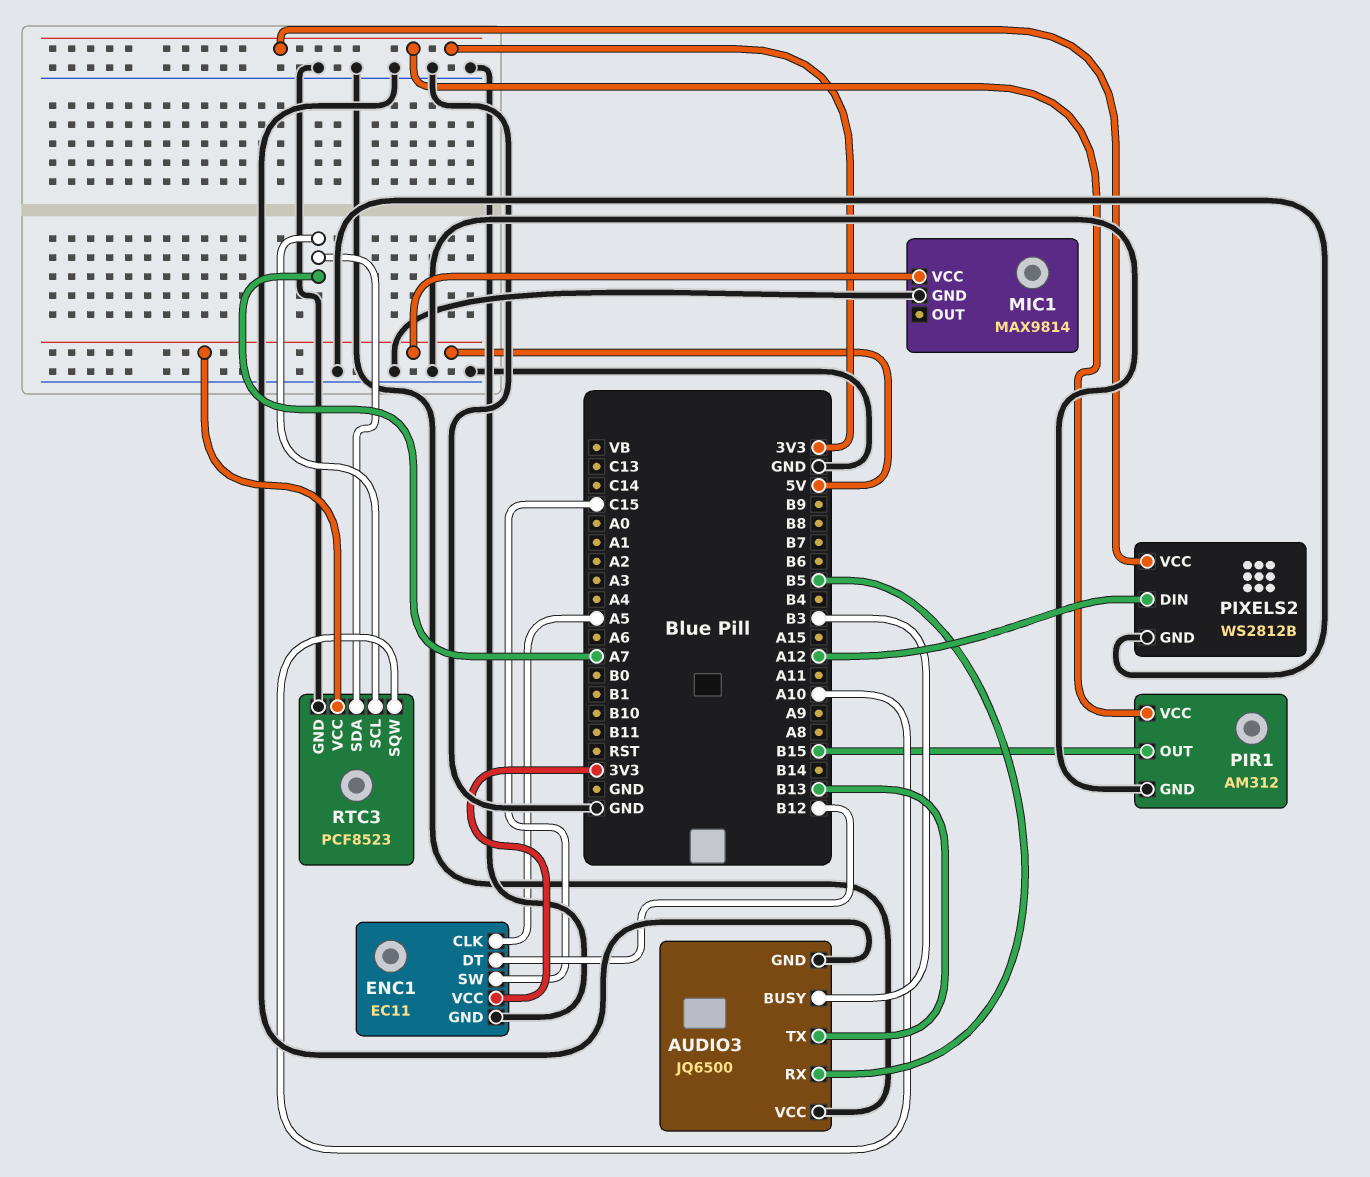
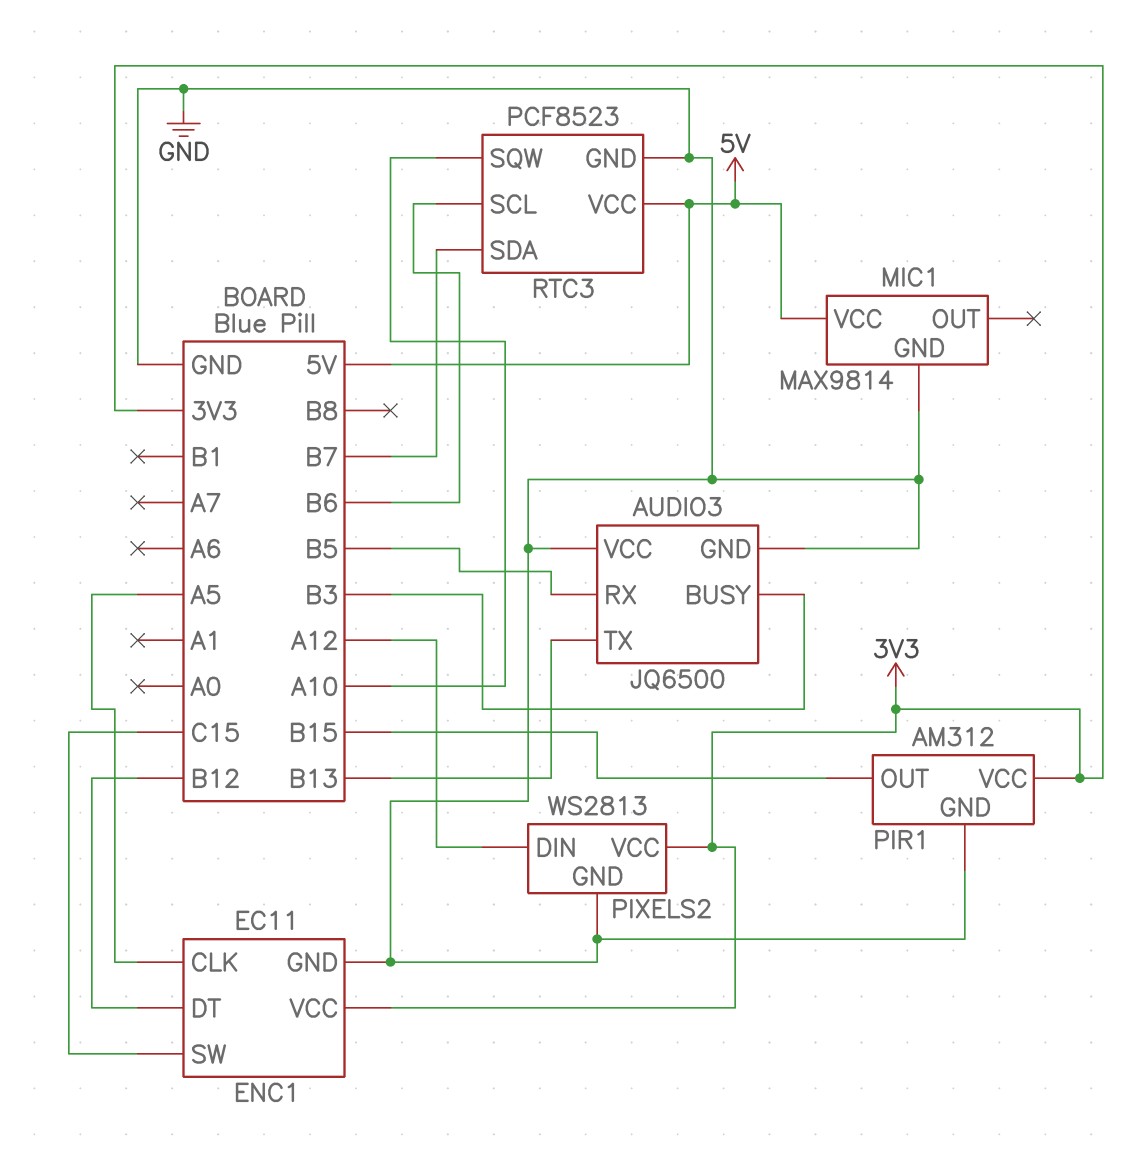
PIXELS2: WS2812B -> WS2813
RTC3 pin SCL: A7 -> B6
RTC3 pin SDA: A7 -> B7

